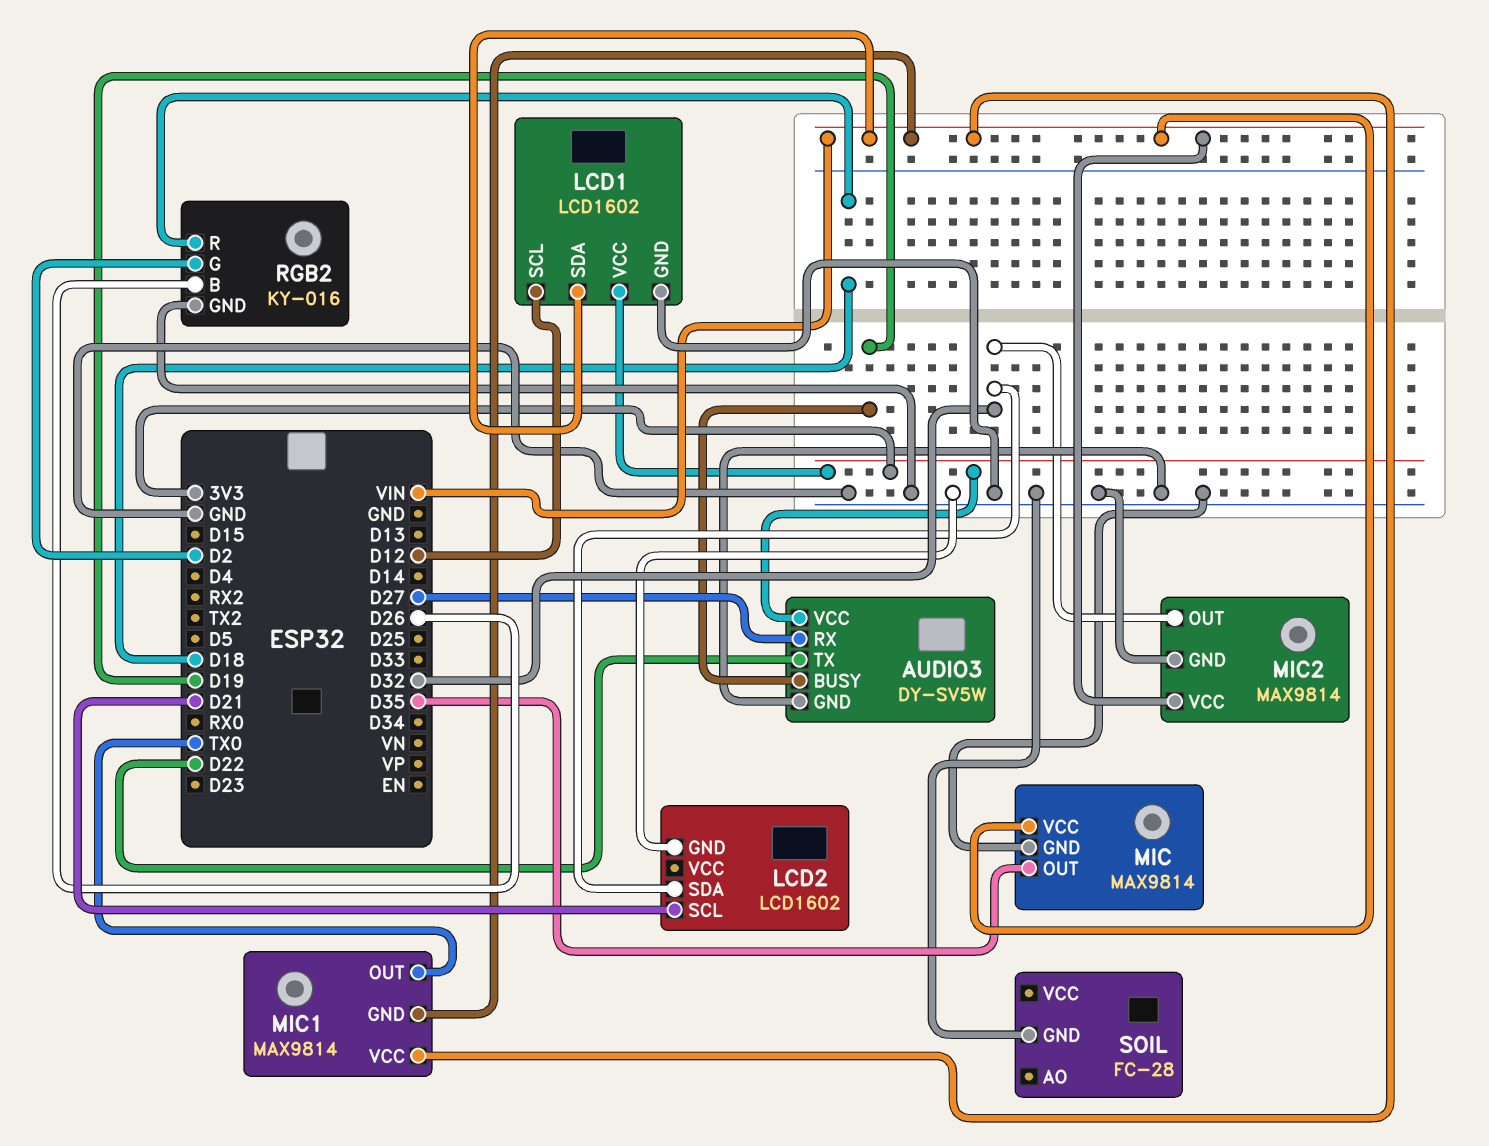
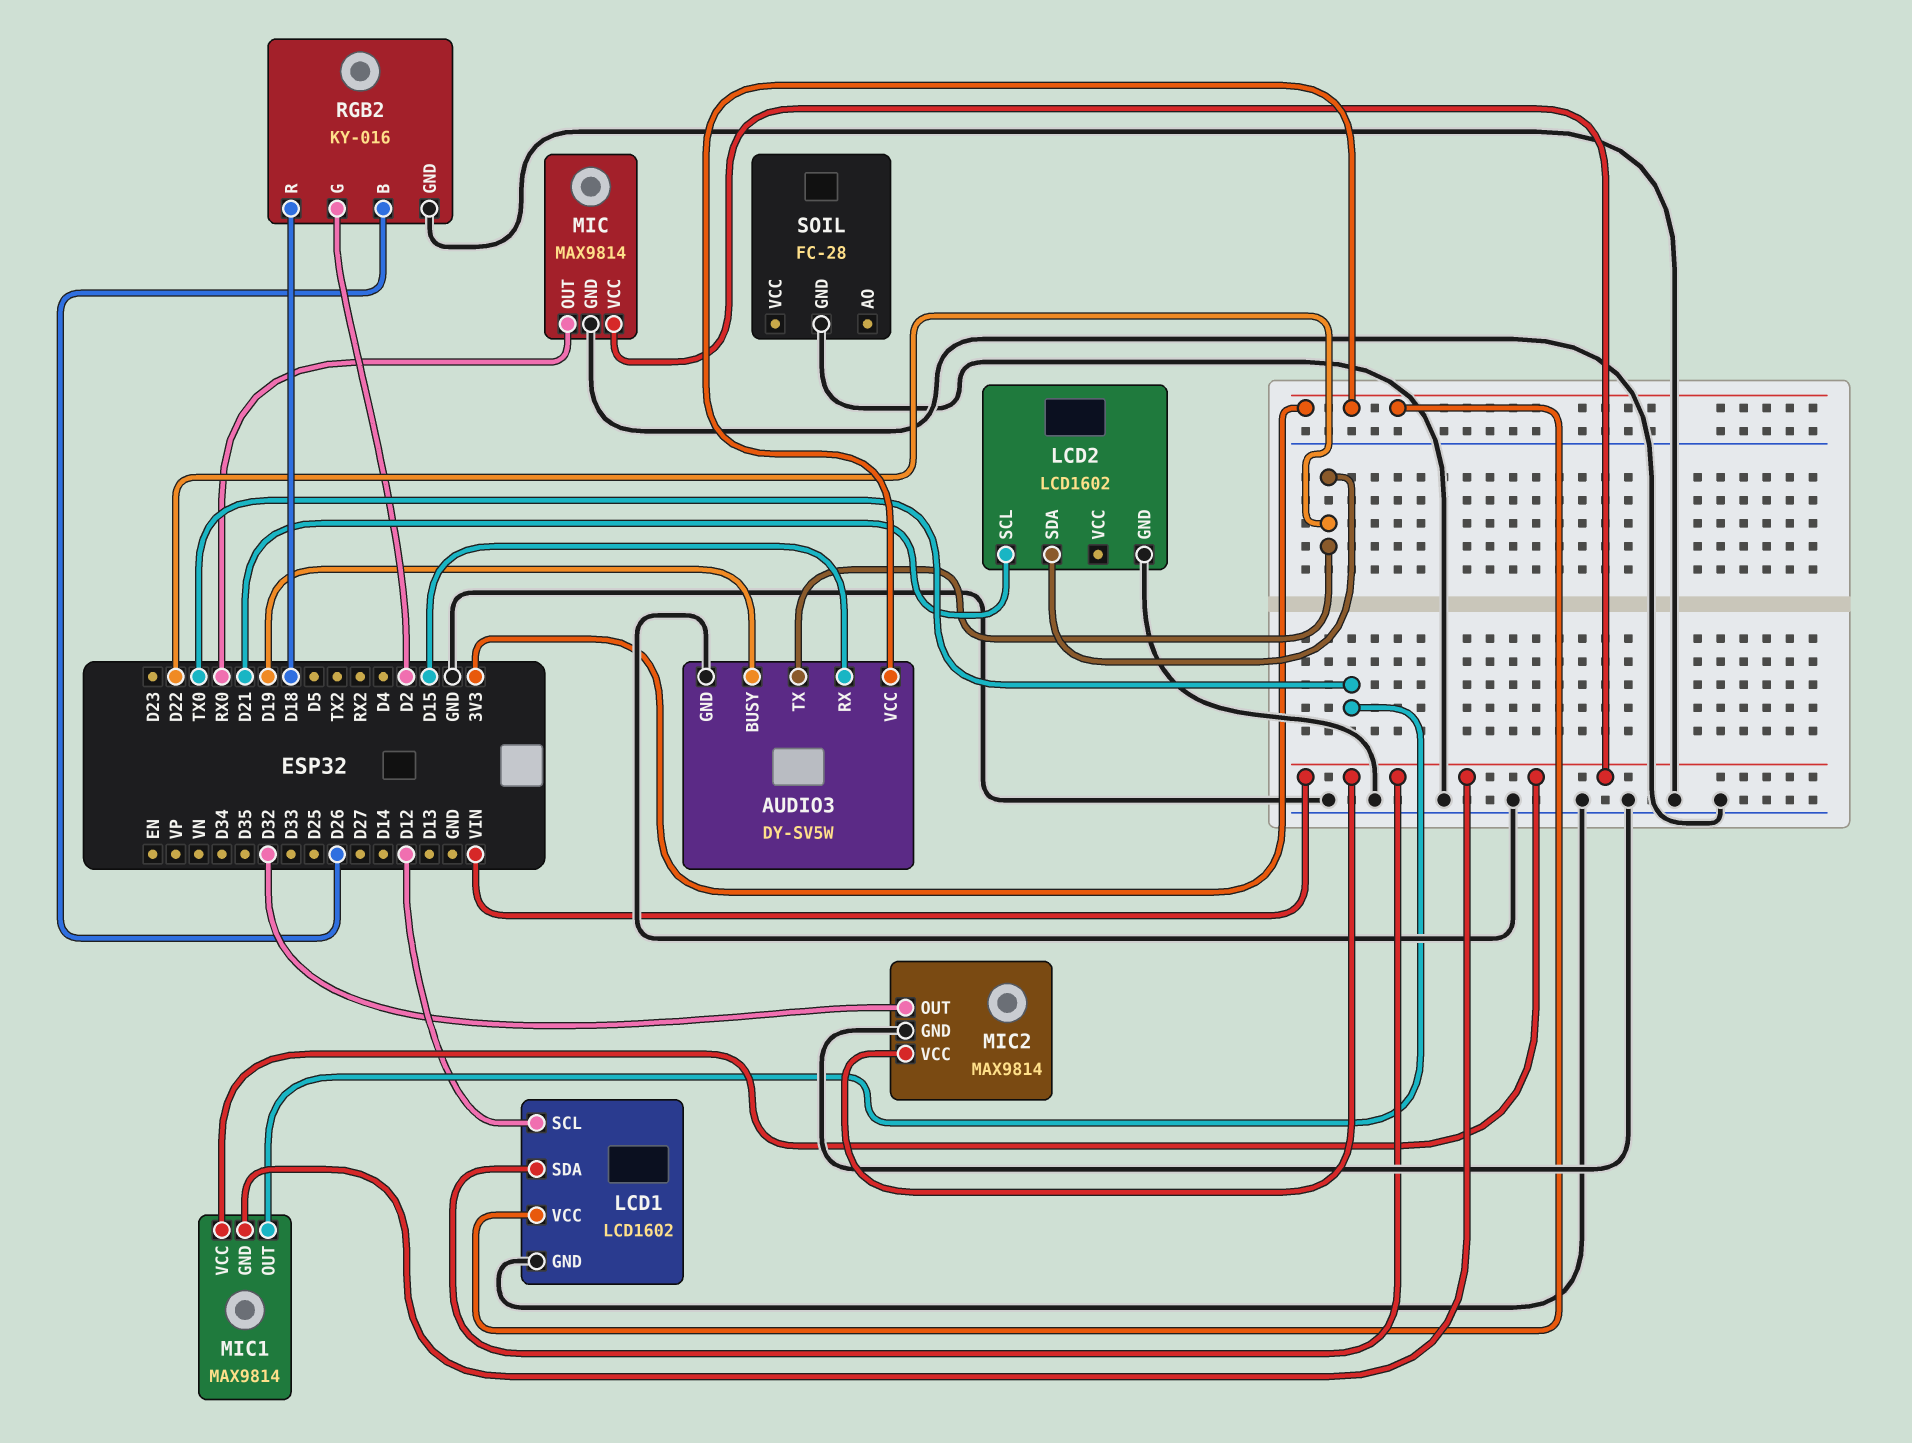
AUDIO3 pin RX: D27 -> D15
LCD2 pin SDA: D32 -> D22
MIC pin OUT: D35 -> RX0

